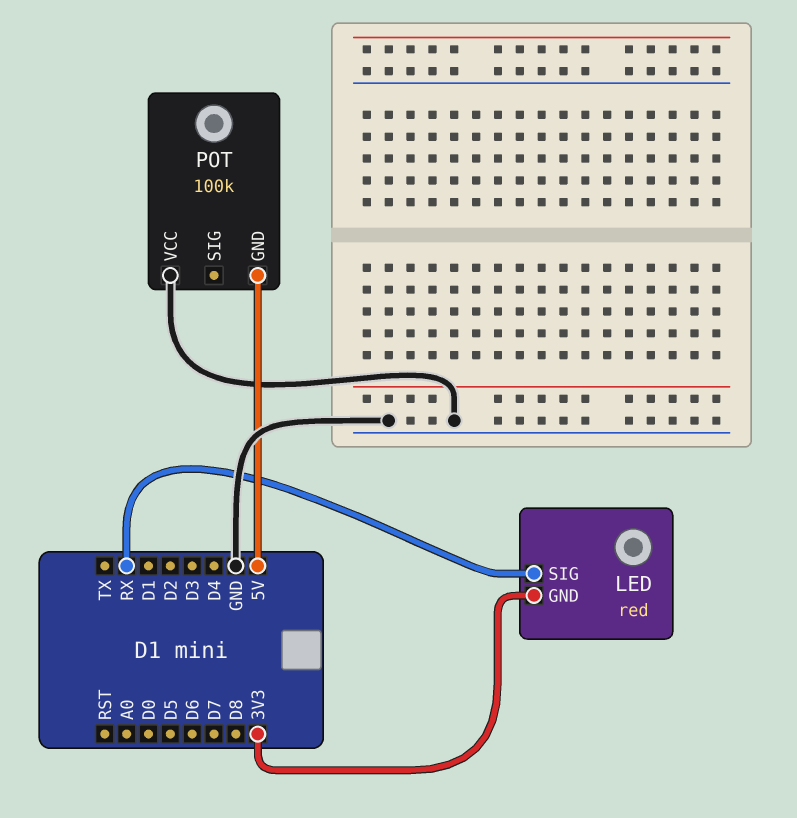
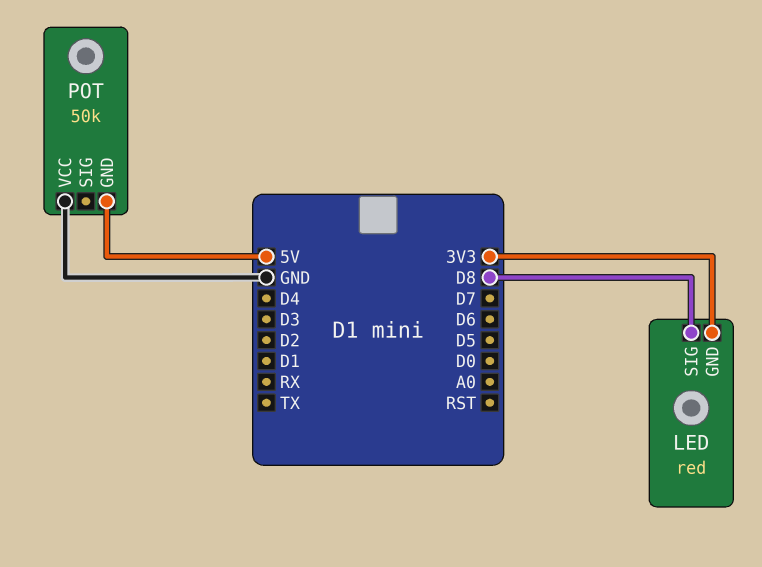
LED pin SIG: RX -> D8
POT: 100k -> 50k

